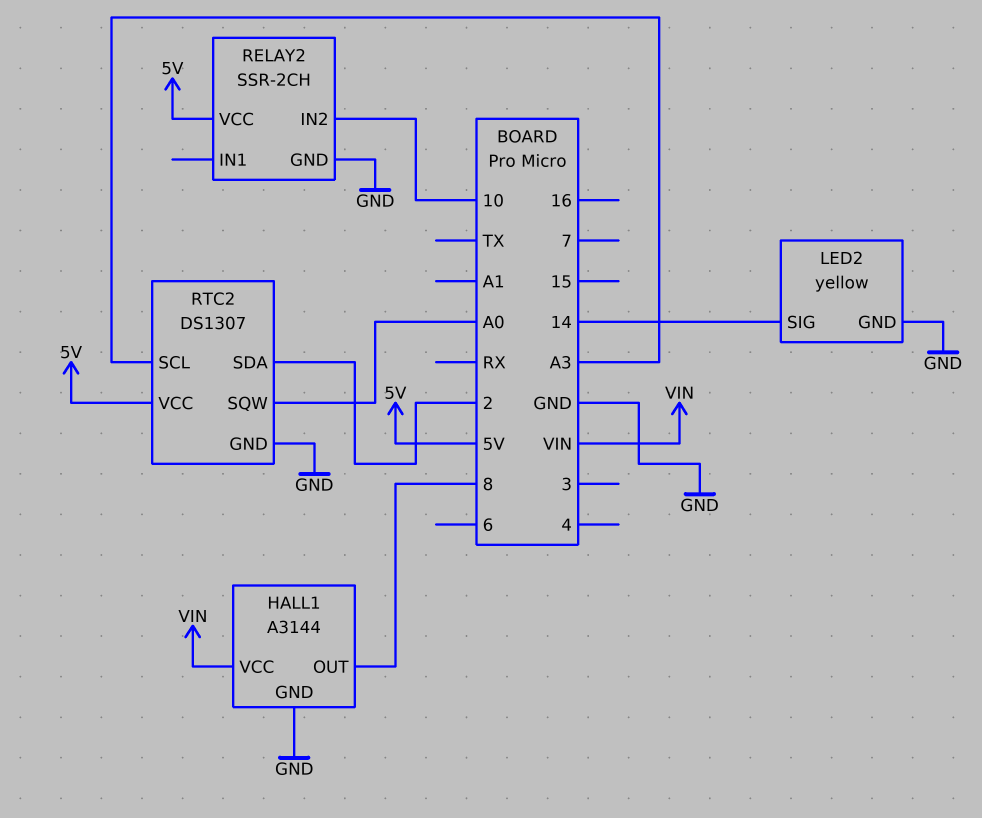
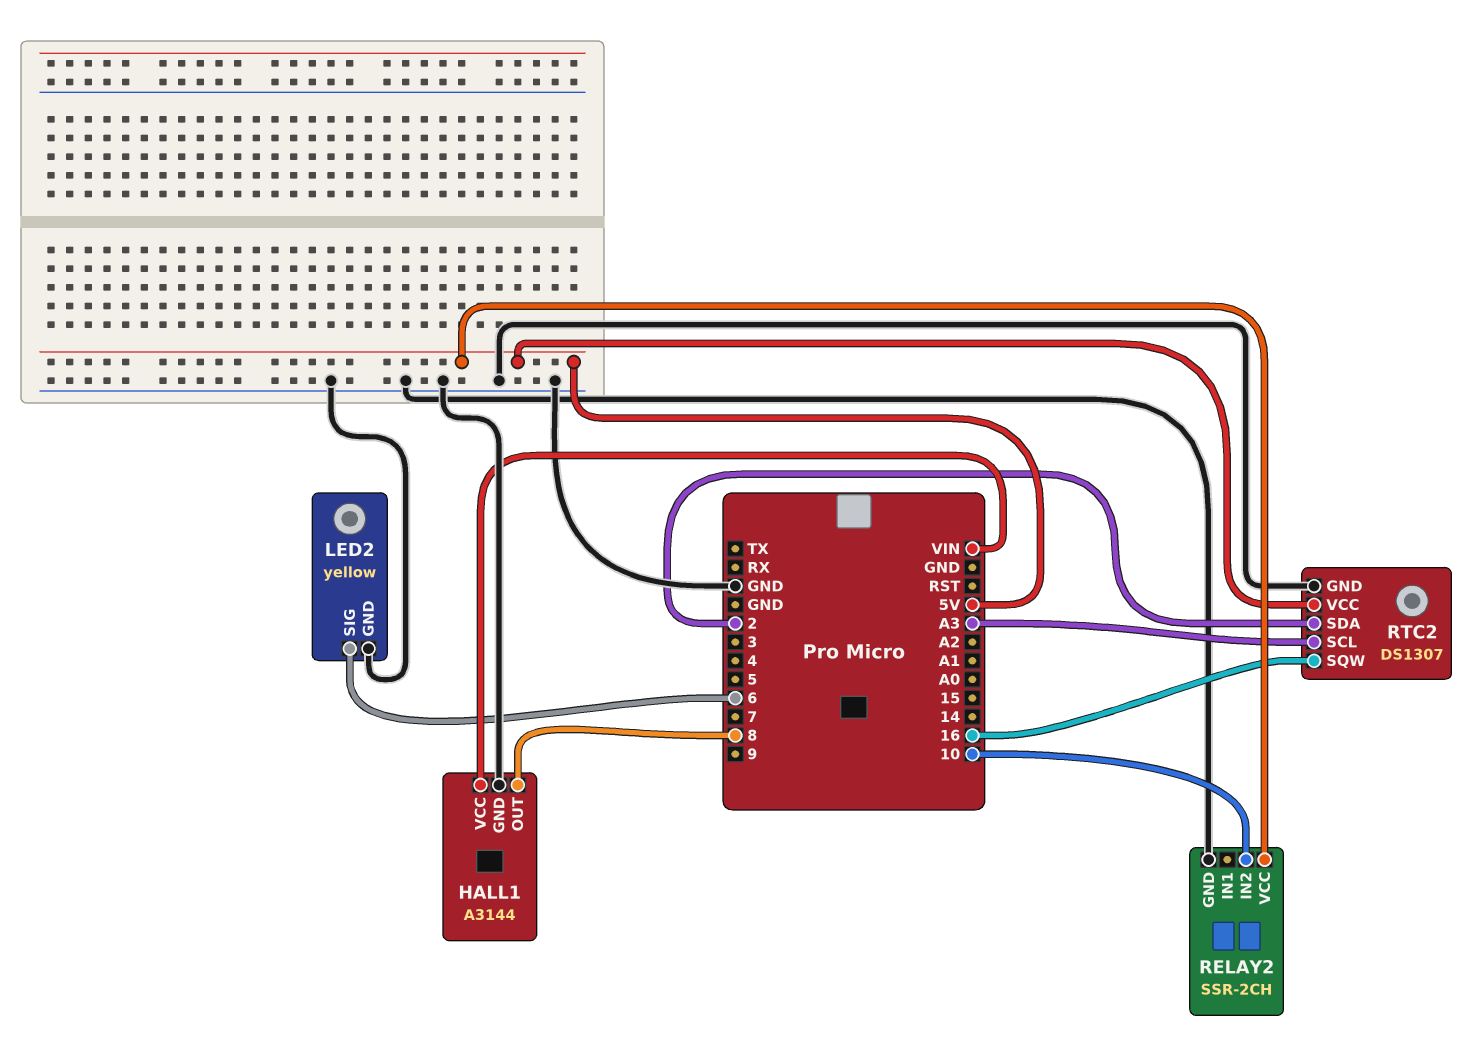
LED2 pin SIG: 14 -> 6
RTC2 pin SQW: A0 -> 16

